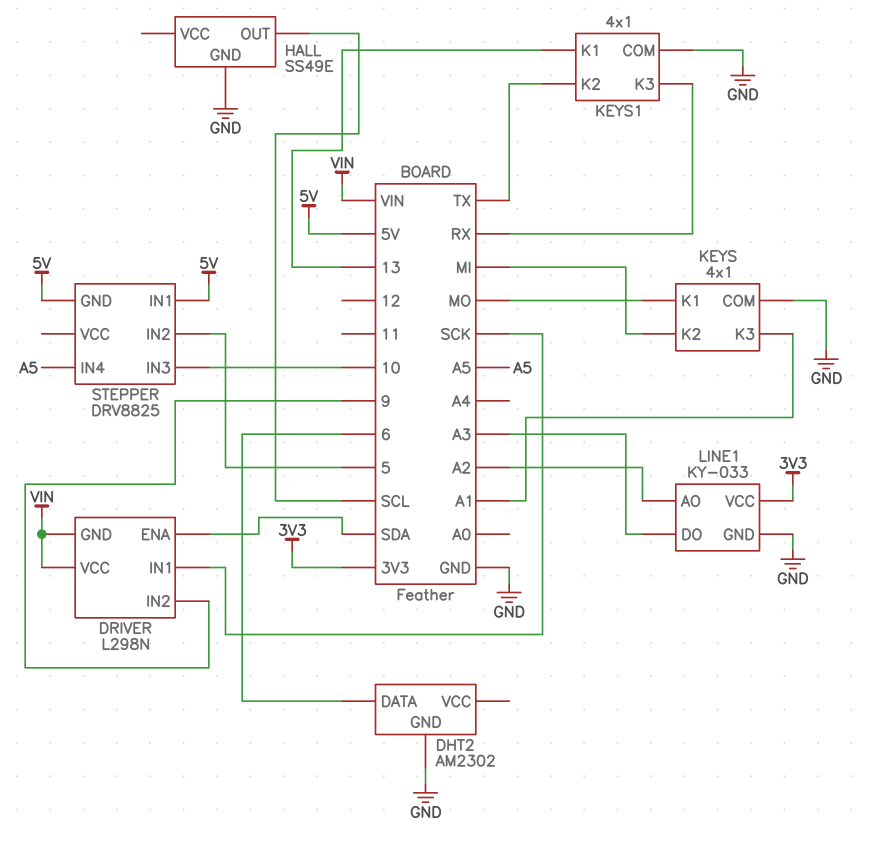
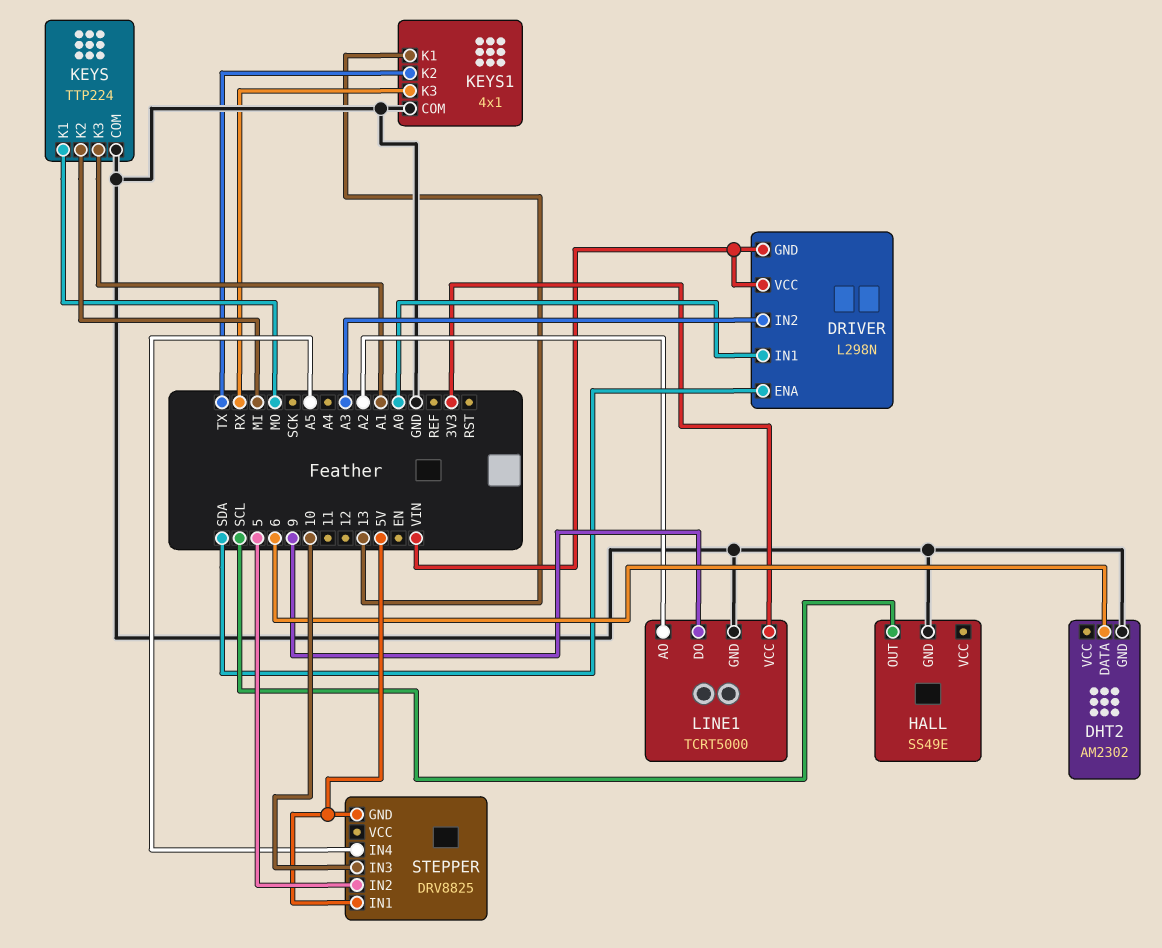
DRIVER pin IN1: SCK -> A0
DRIVER pin IN2: 9 -> A3
KEYS: 4x1 -> TTP224
LINE1: KY-033 -> TCRT5000
LINE1 pin DO: A3 -> 9

